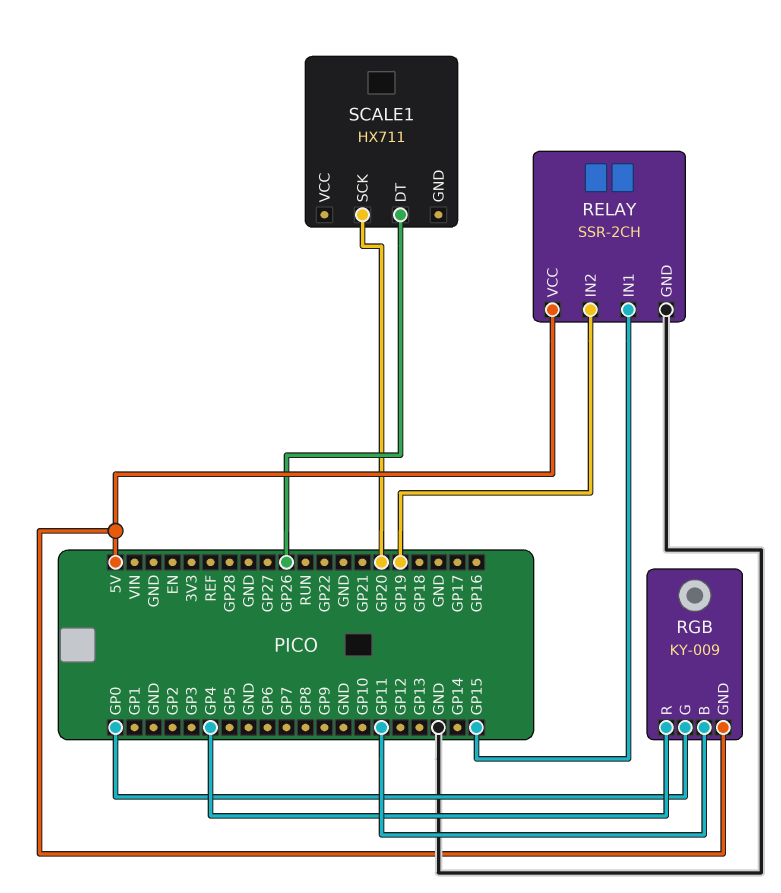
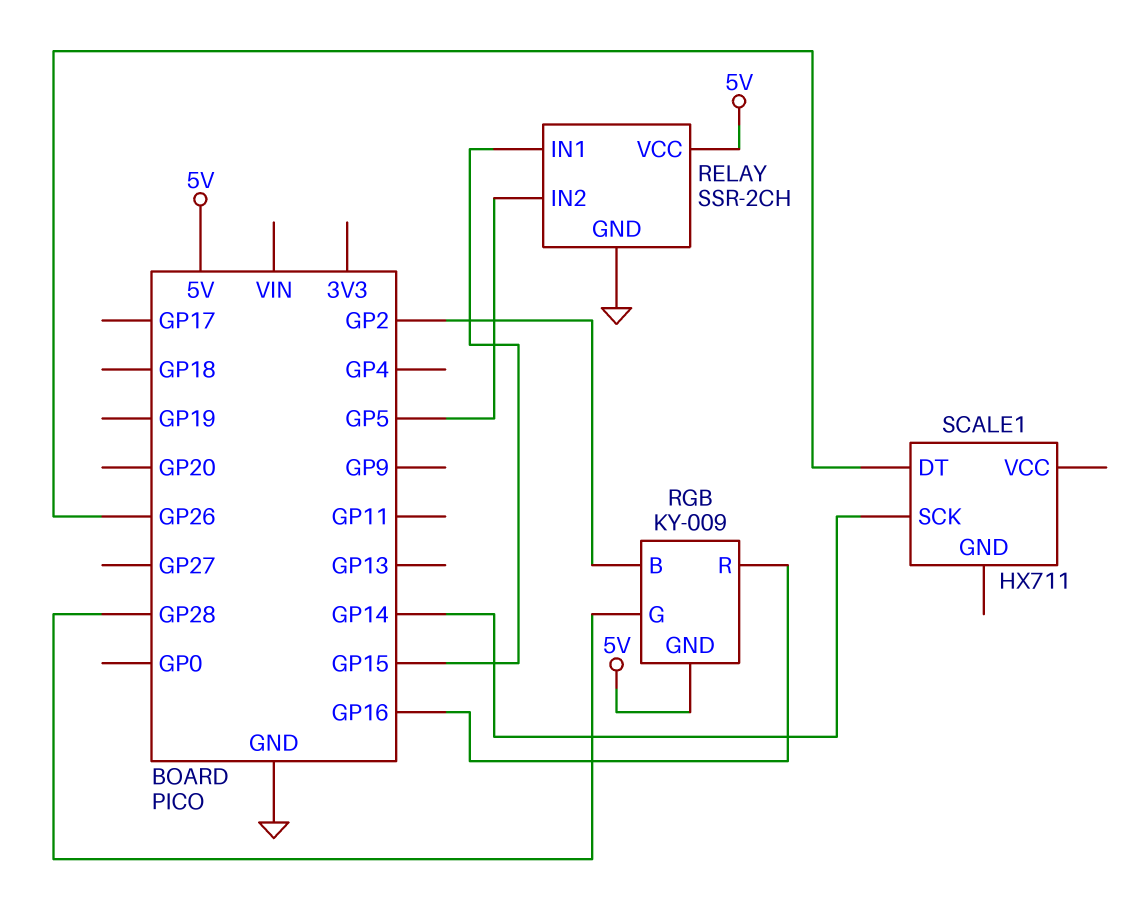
RELAY pin IN2: GP19 -> GP5
RGB pin B: GP11 -> GP2
RGB pin G: GP0 -> GP28
RGB pin R: GP4 -> GP16
SCALE1 pin SCK: GP20 -> GP14

